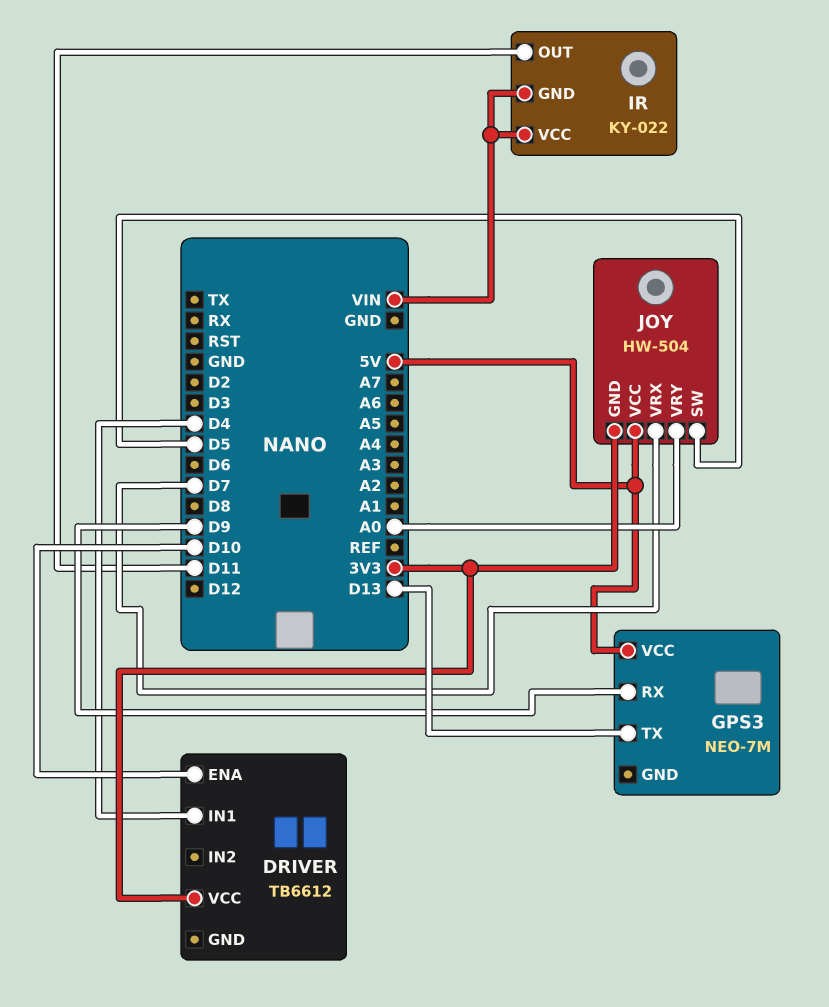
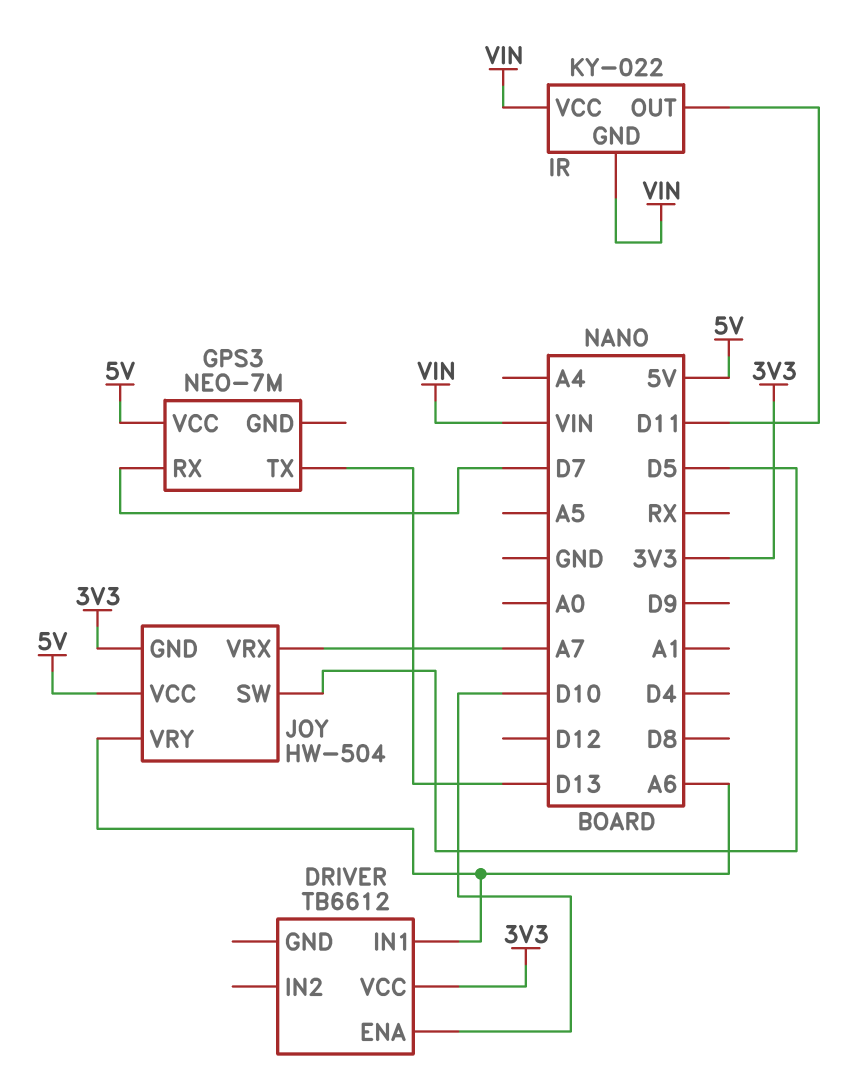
DRIVER pin IN1: D4 -> A6
GPS3 pin RX: D9 -> D7
JOY pin VRX: D7 -> A7
JOY pin VRY: A0 -> A6

